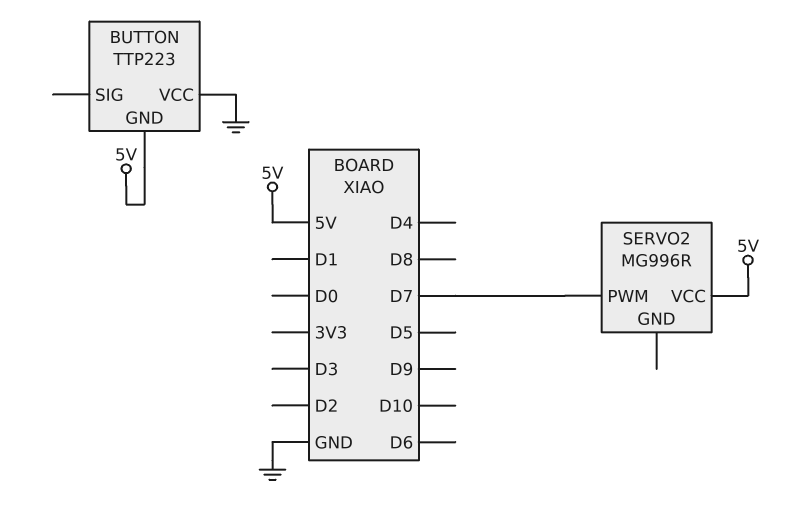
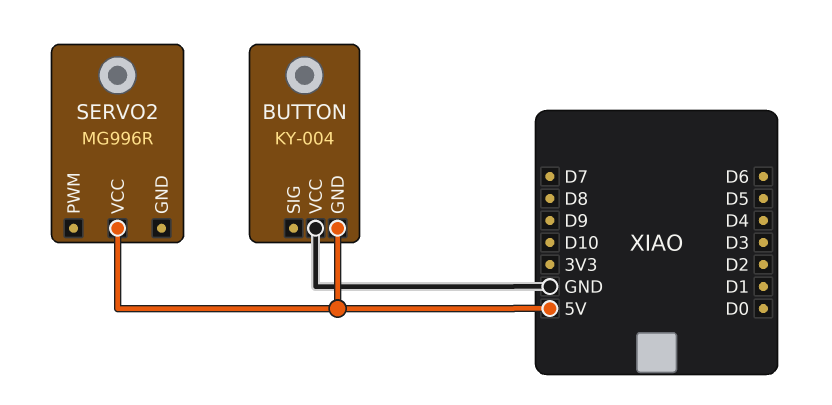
BUTTON: TTP223 -> KY-004
SERVO2 pin PWM: D7 -> none

